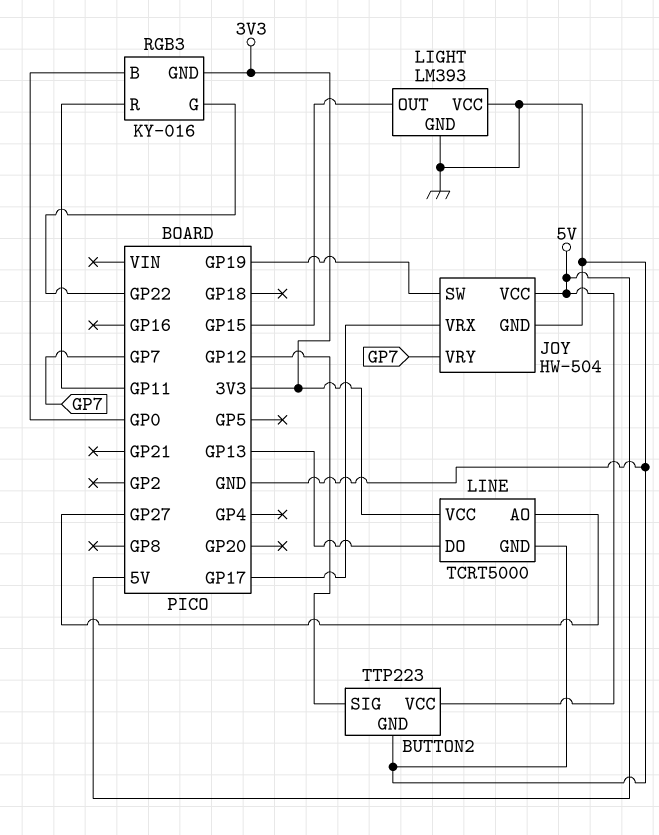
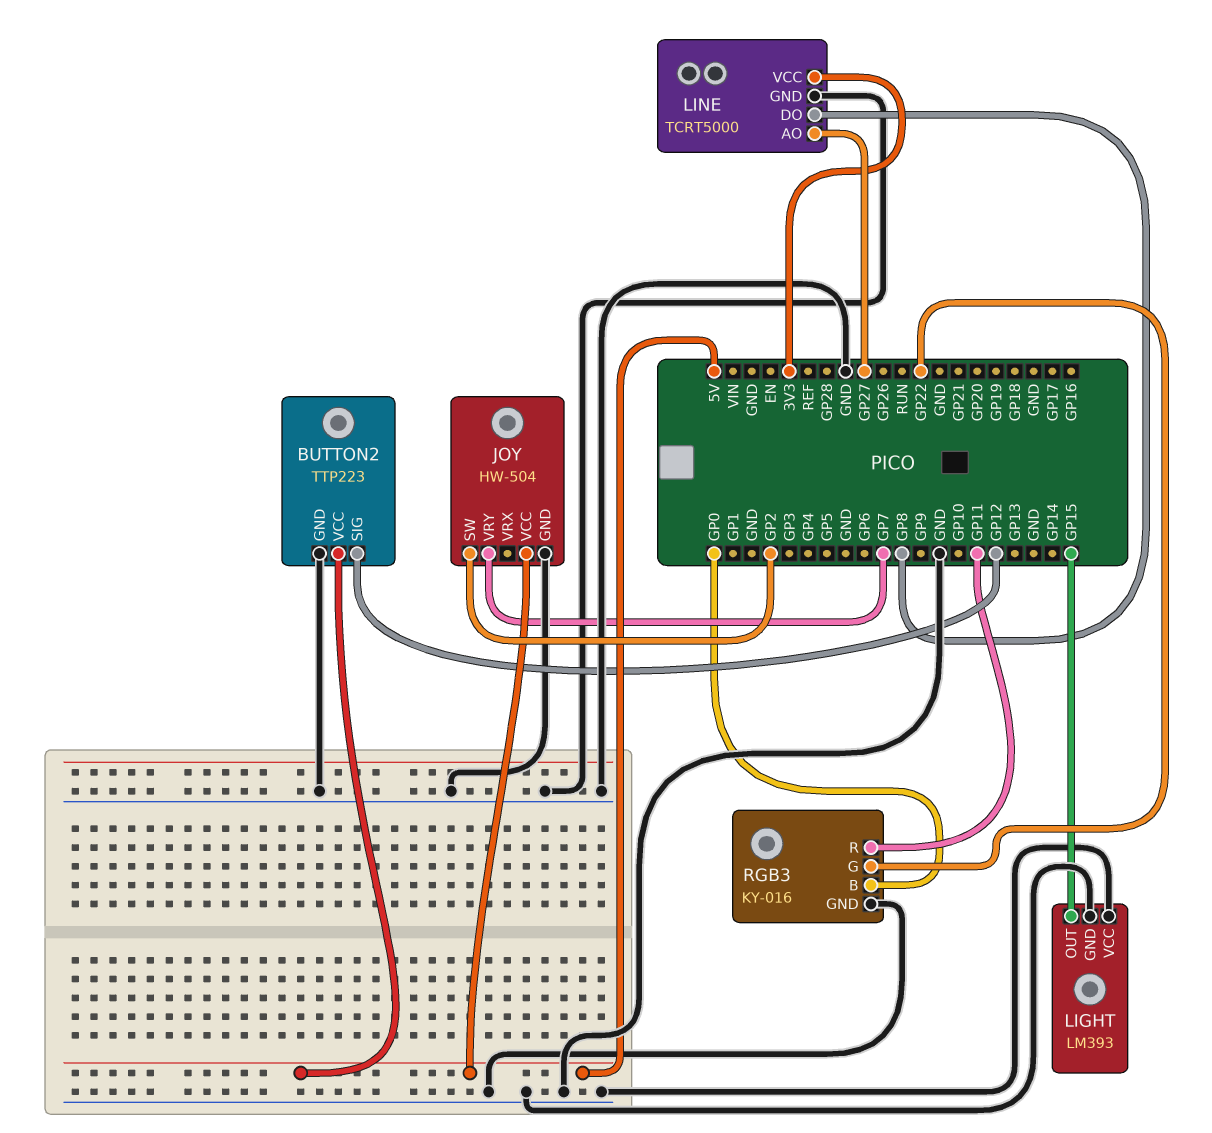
JOY pin SW: GP19 -> GP2
JOY pin VRX: GP17 -> none
LINE pin DO: GP13 -> GP8
RGB3 pin GND: 3V3 -> GND

